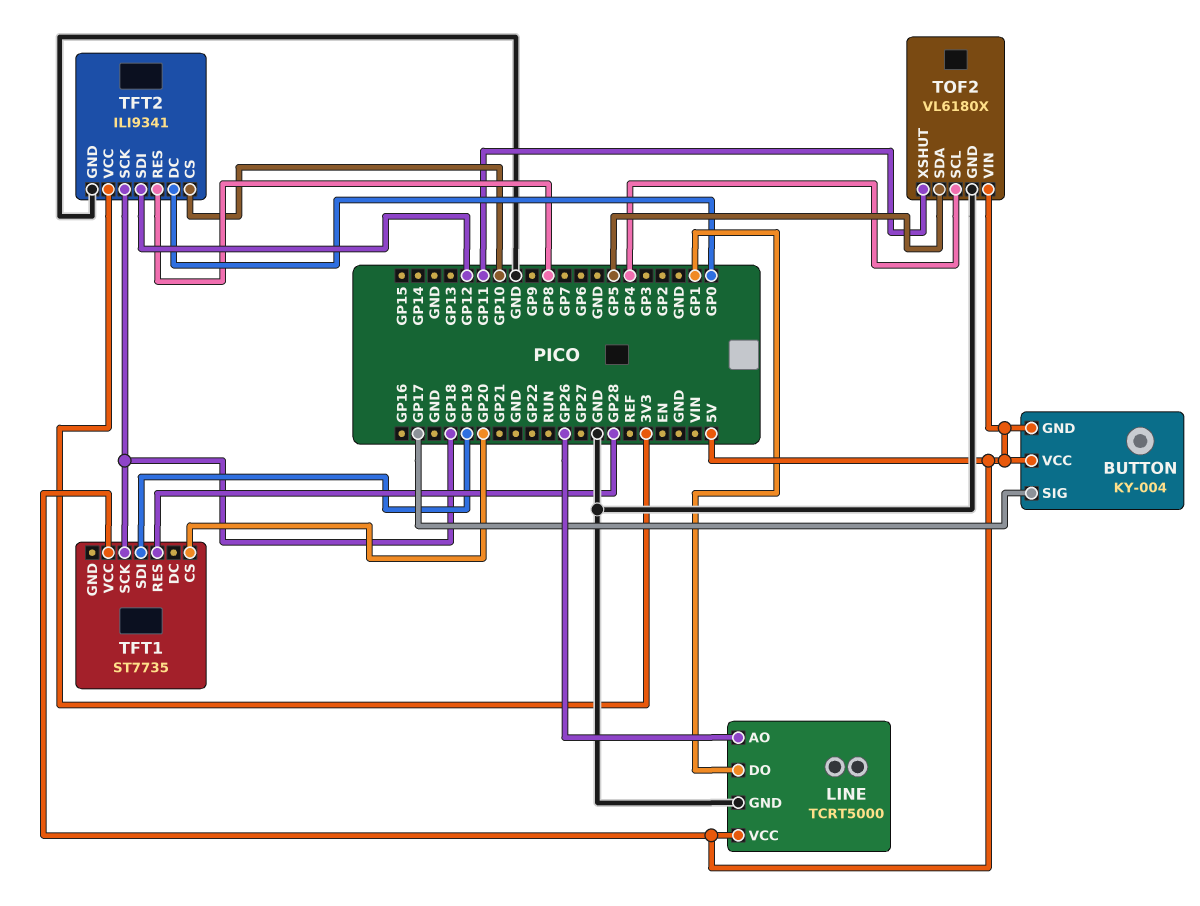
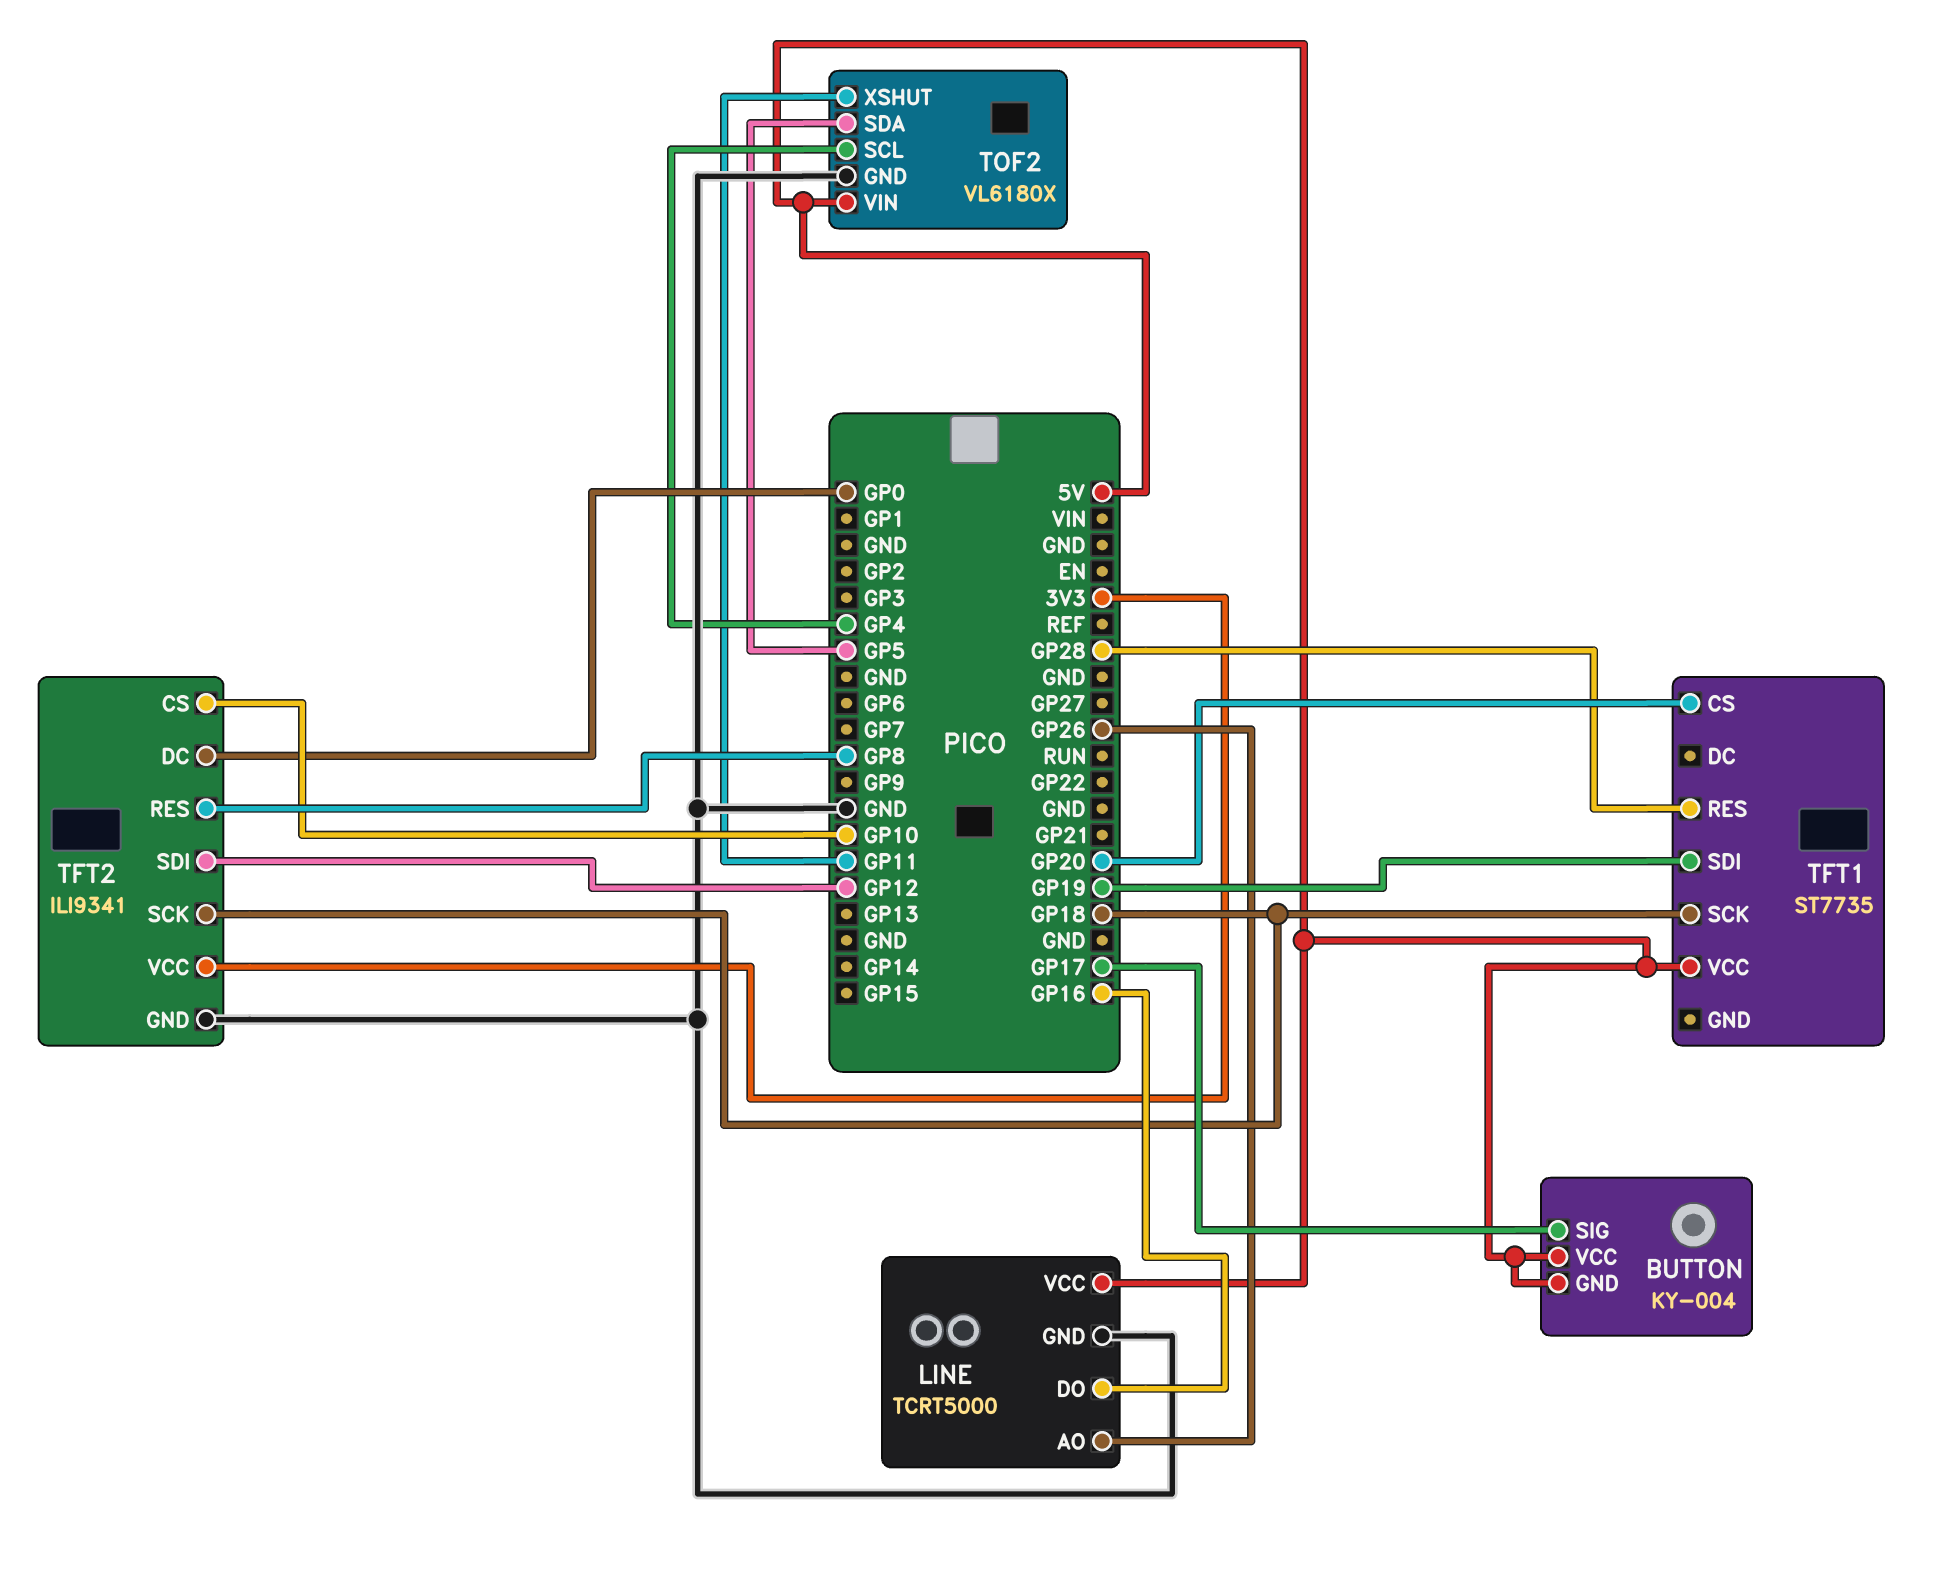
LINE pin DO: GP1 -> GP16

